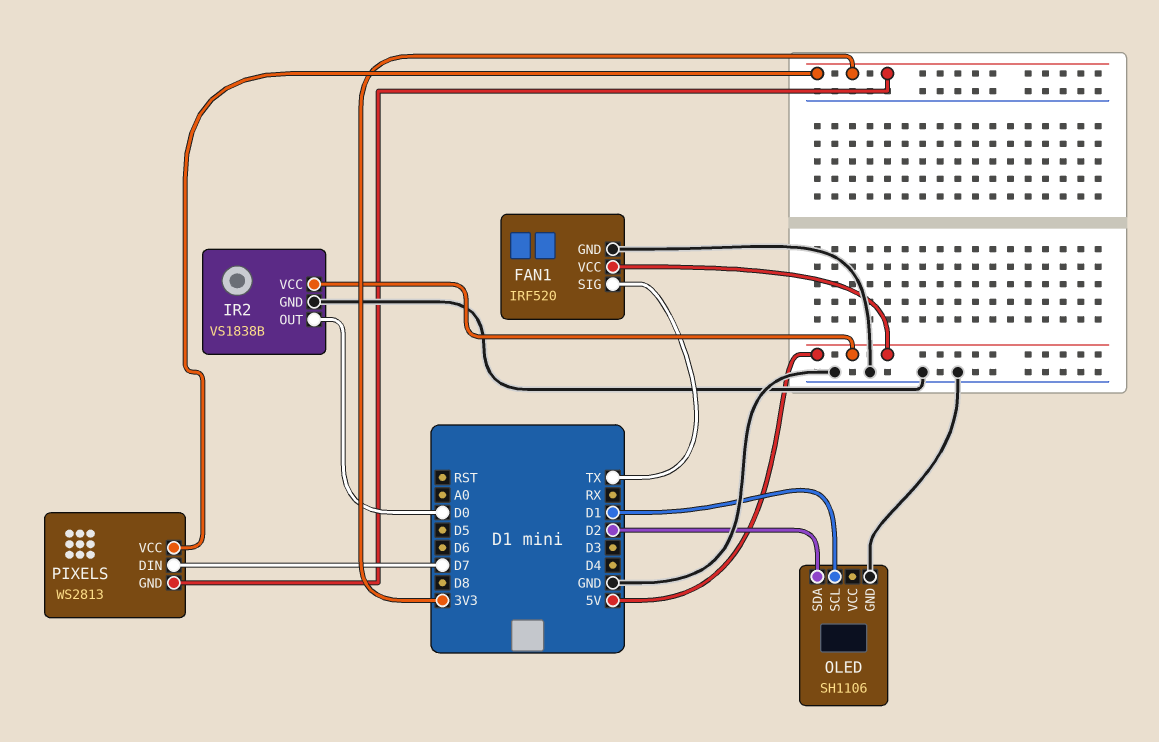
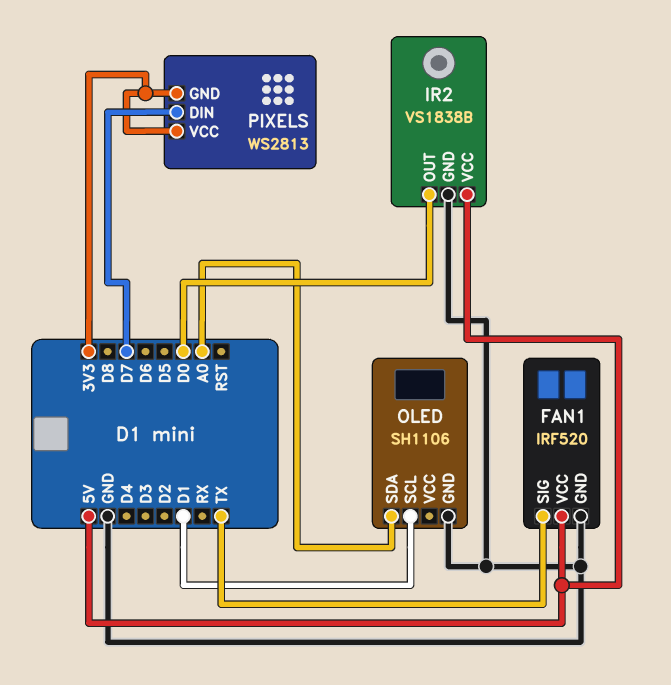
OLED pin SDA: D2 -> A0

